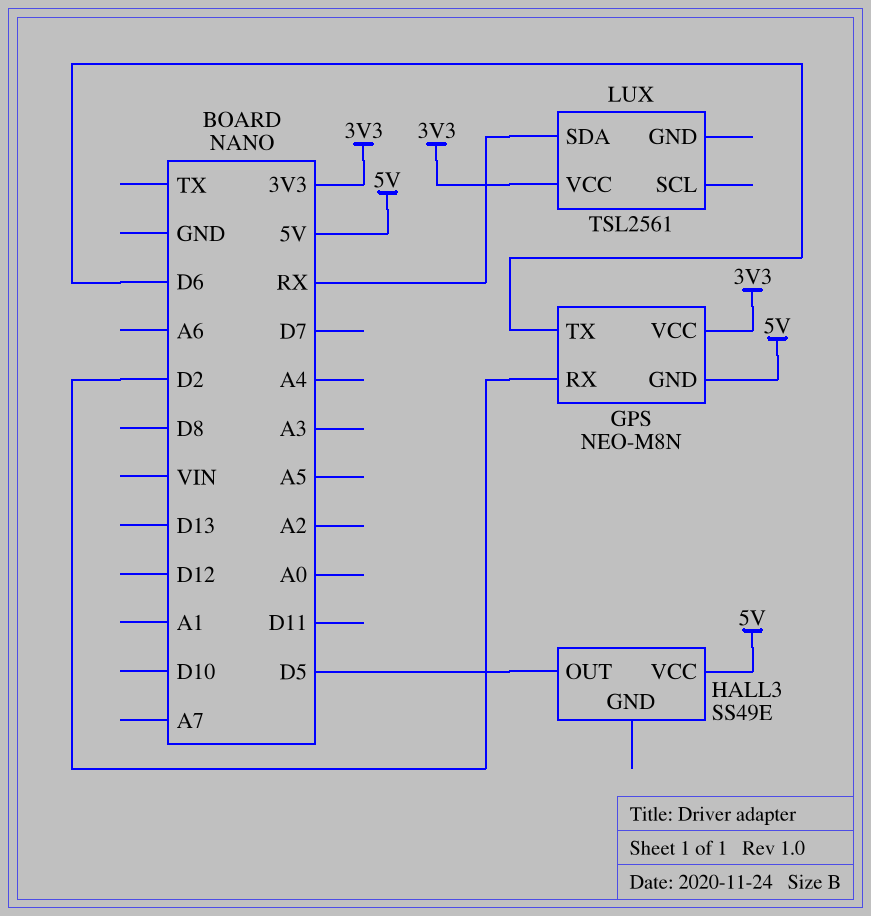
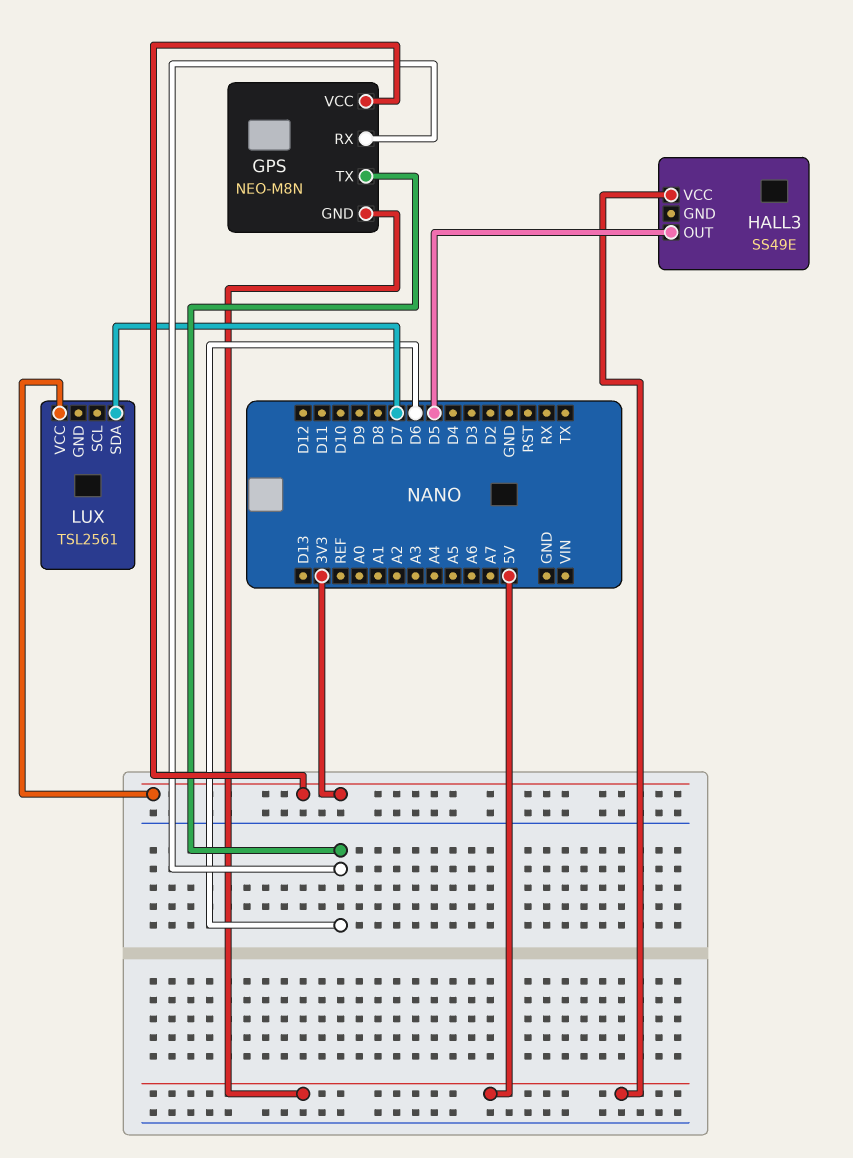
GPS pin RX: D2 -> D6
LUX pin SDA: RX -> D7

